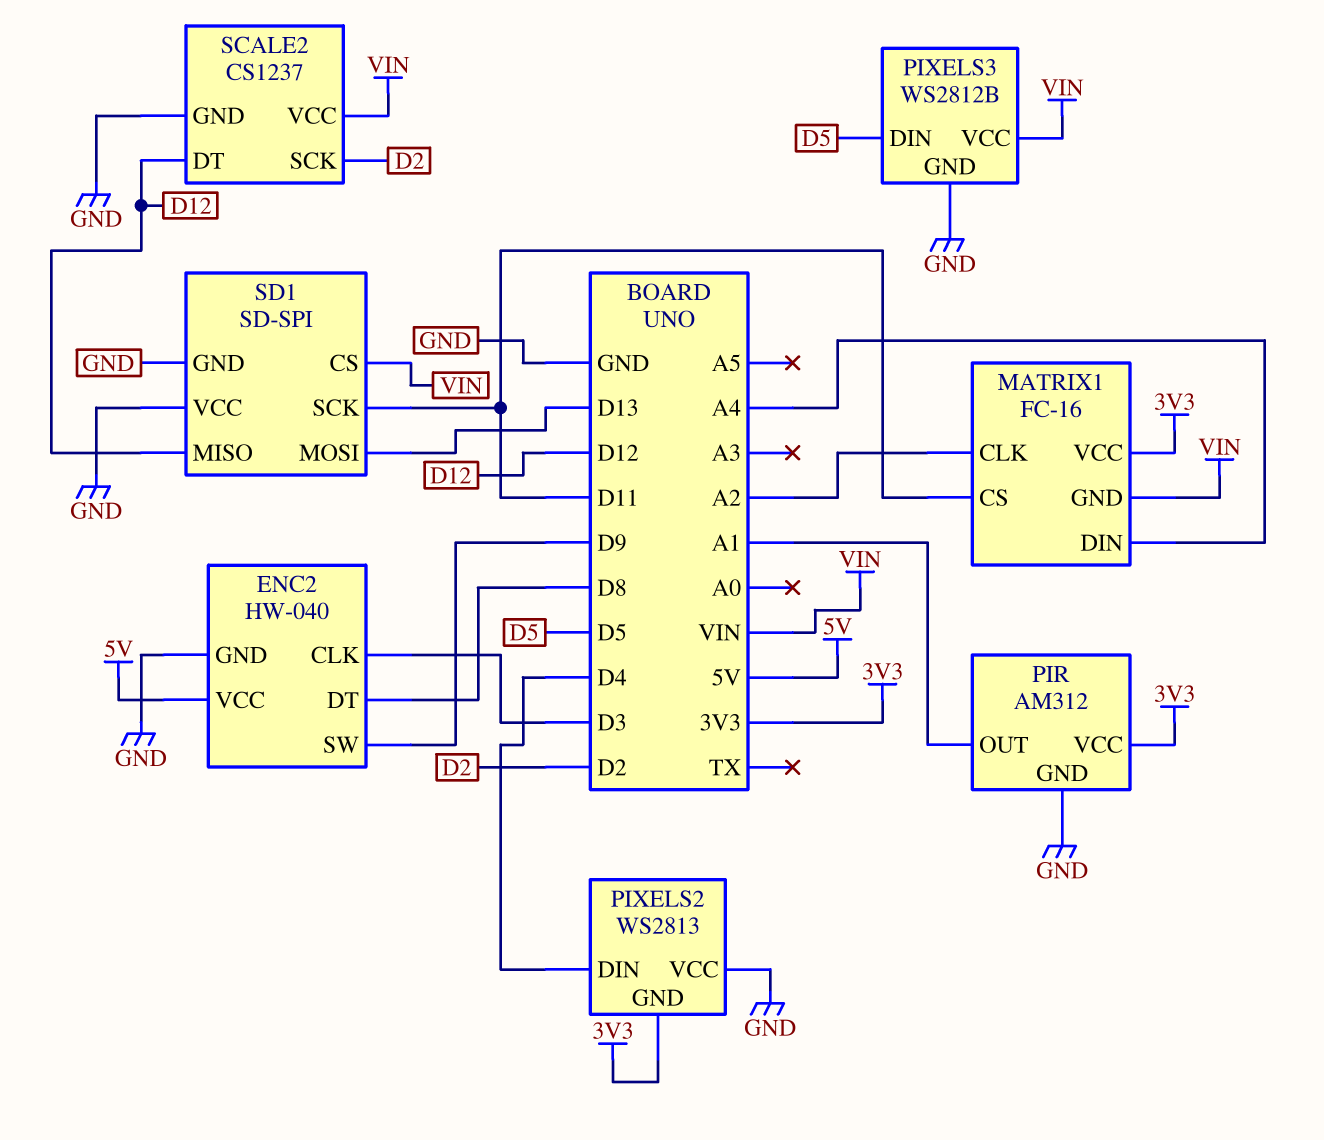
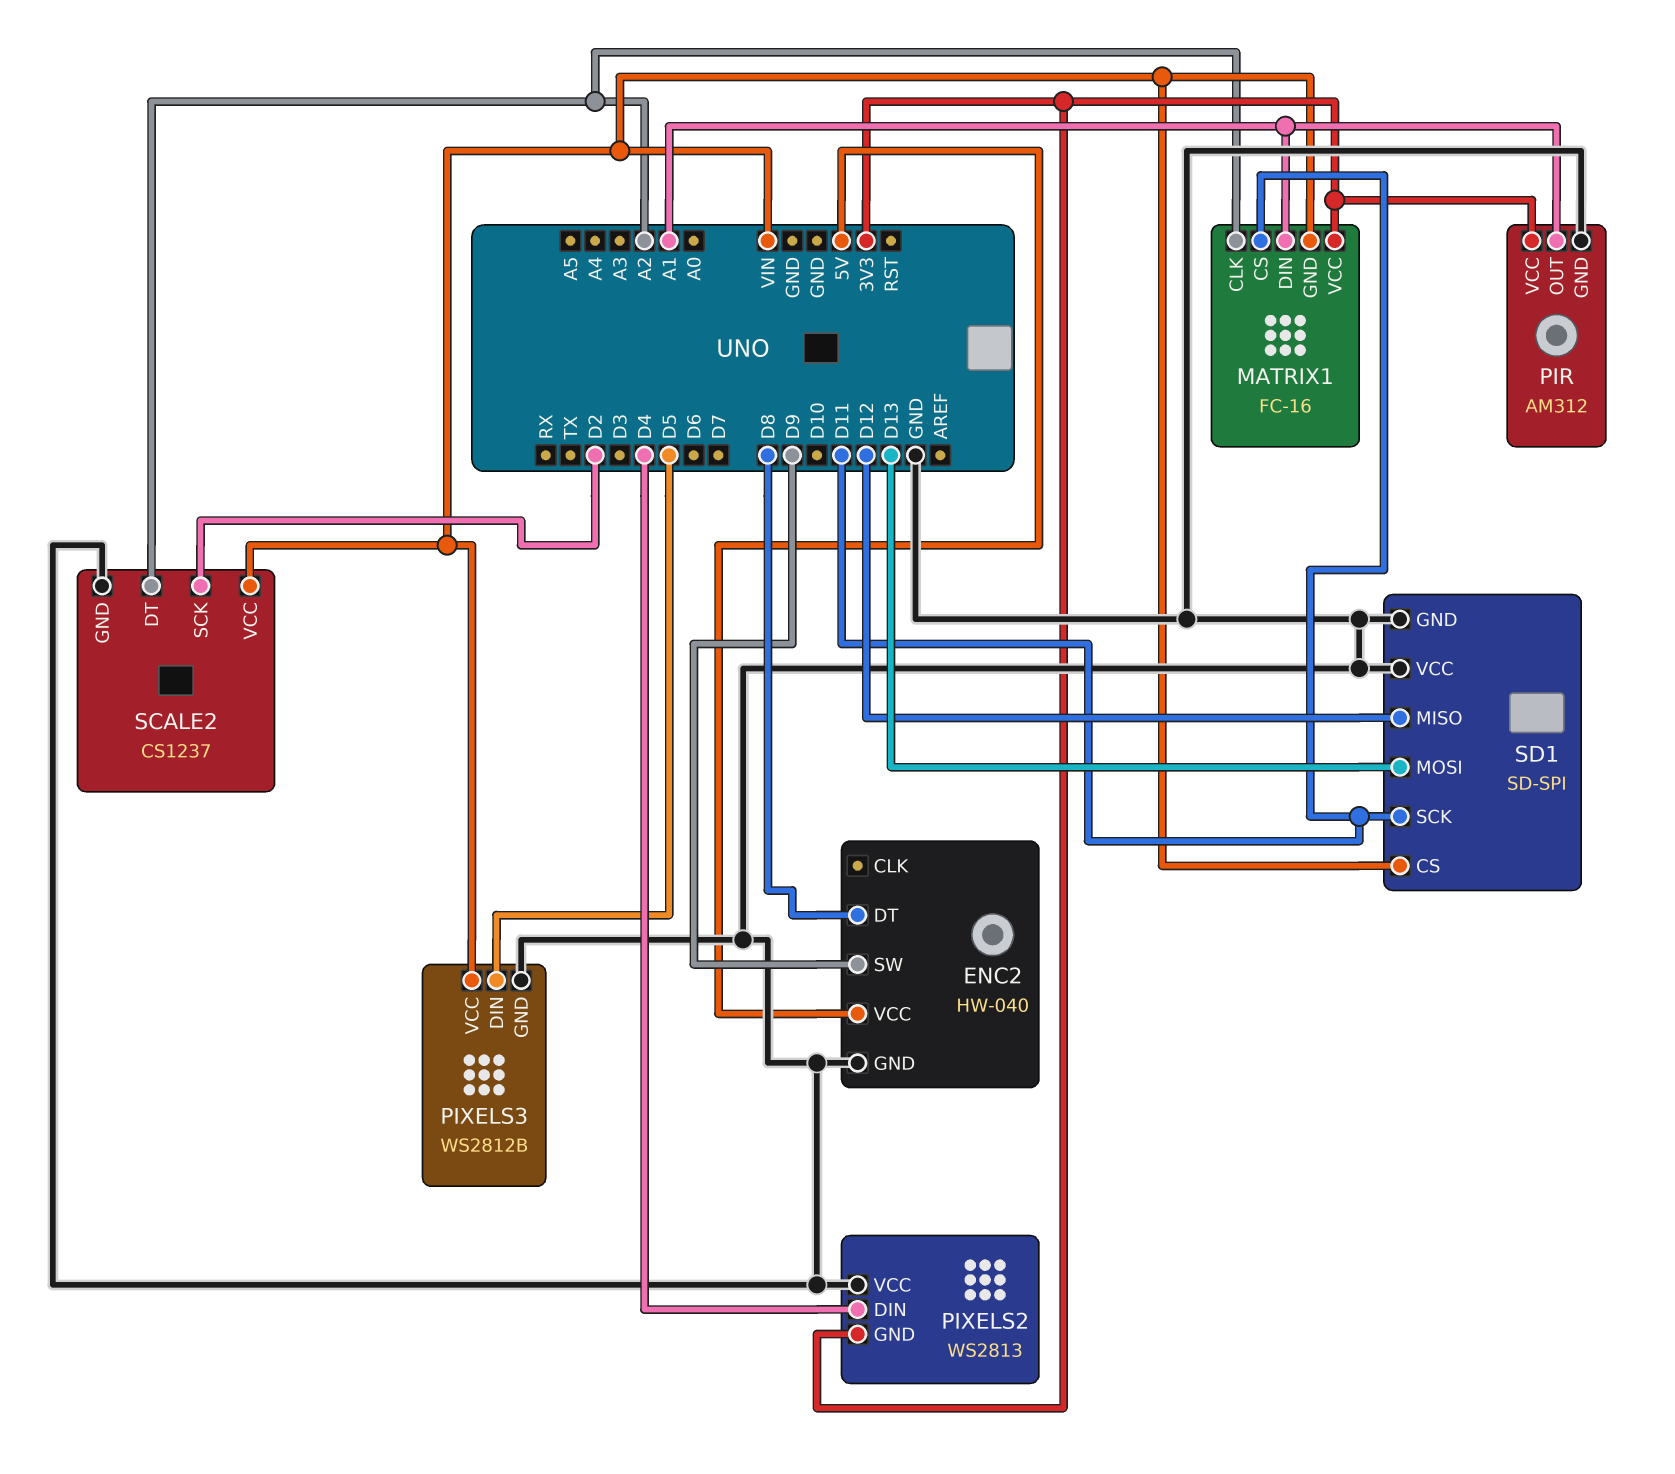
ENC2 pin CLK: D3 -> none
MATRIX1 pin DIN: A4 -> A1
SCALE2 pin DT: D12 -> A2

